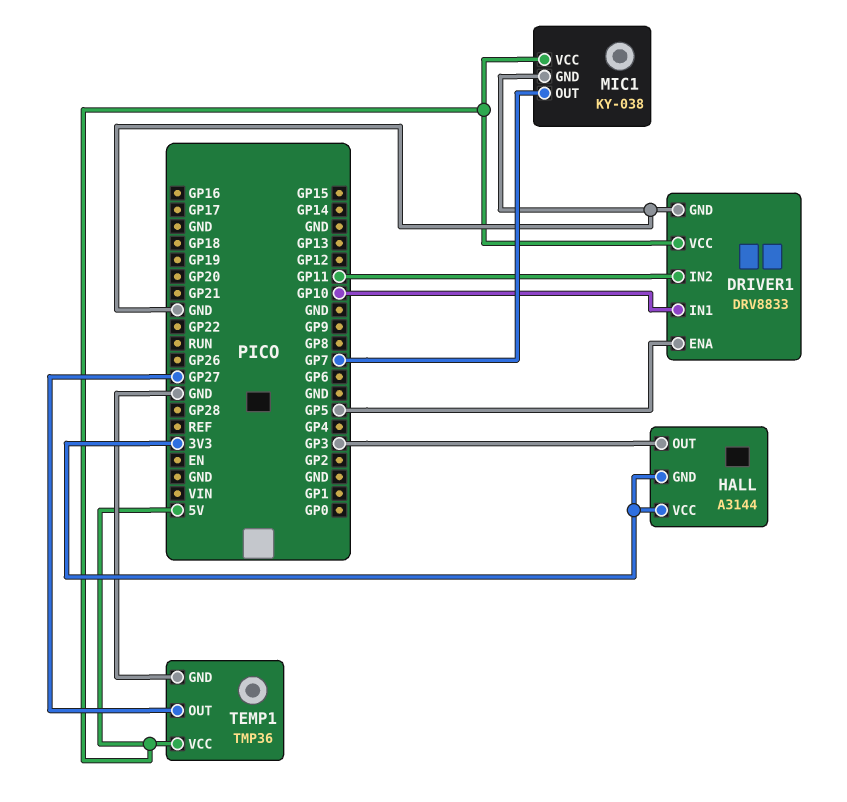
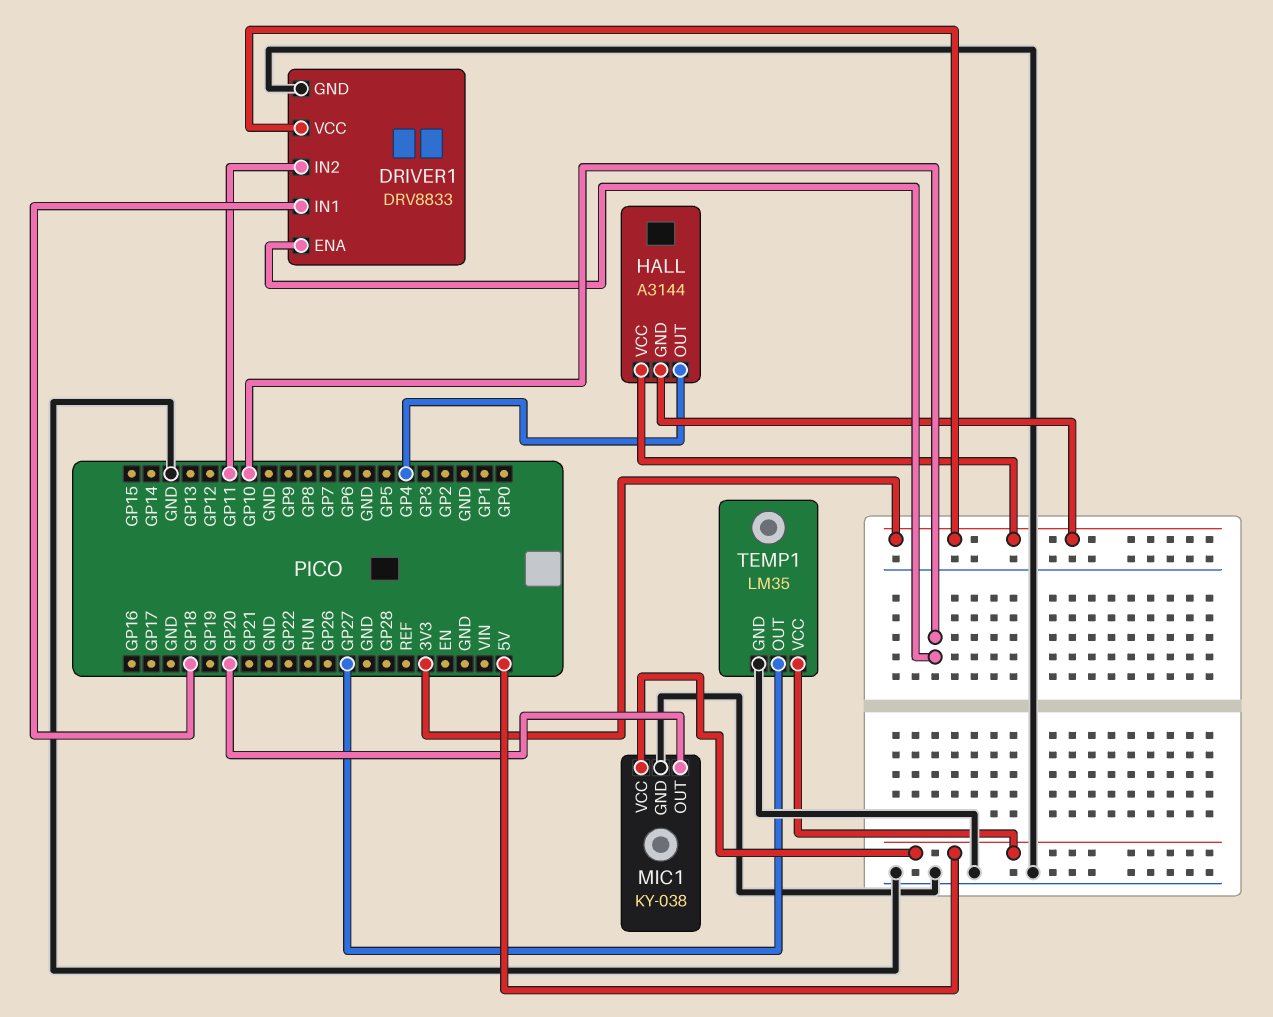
DRIVER1 pin ENA: GP5 -> GP10
DRIVER1 pin IN1: GP10 -> GP18
DRIVER1 pin VCC: 5V -> 3V3
HALL pin OUT: GP3 -> GP4
MIC1 pin OUT: GP7 -> GP20
TEMP1: TMP36 -> LM35

